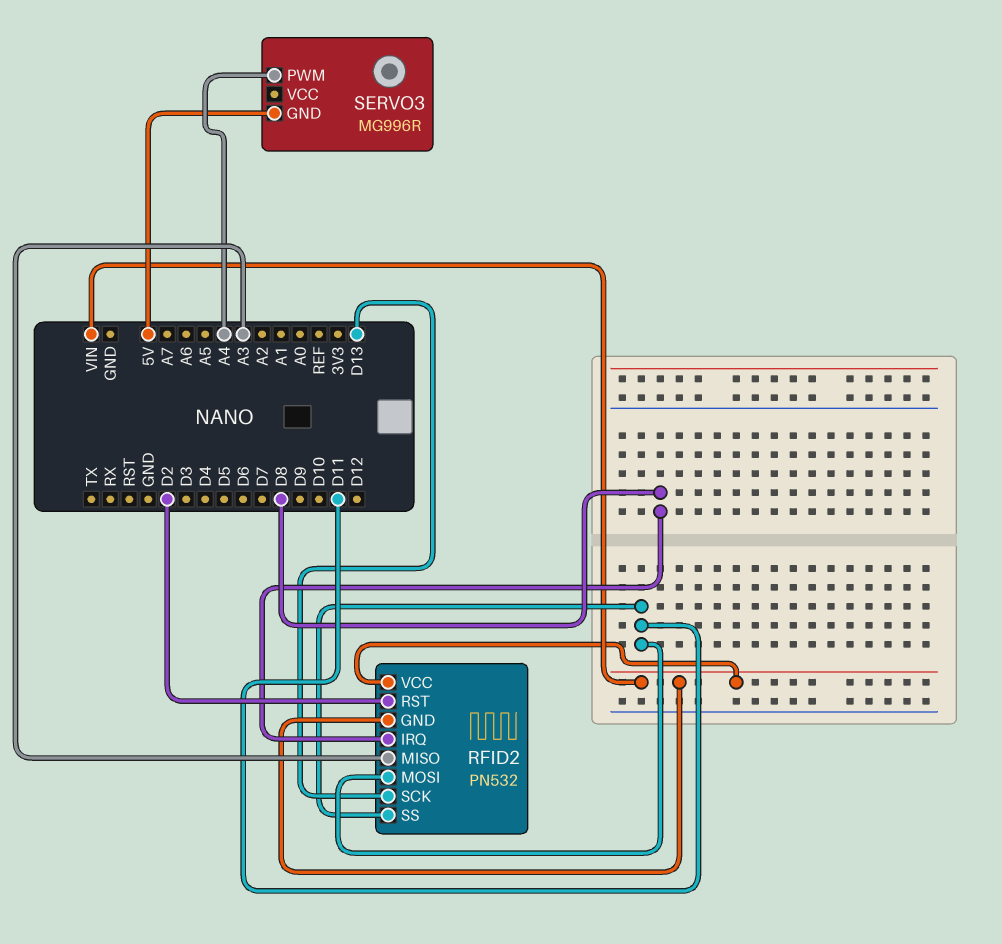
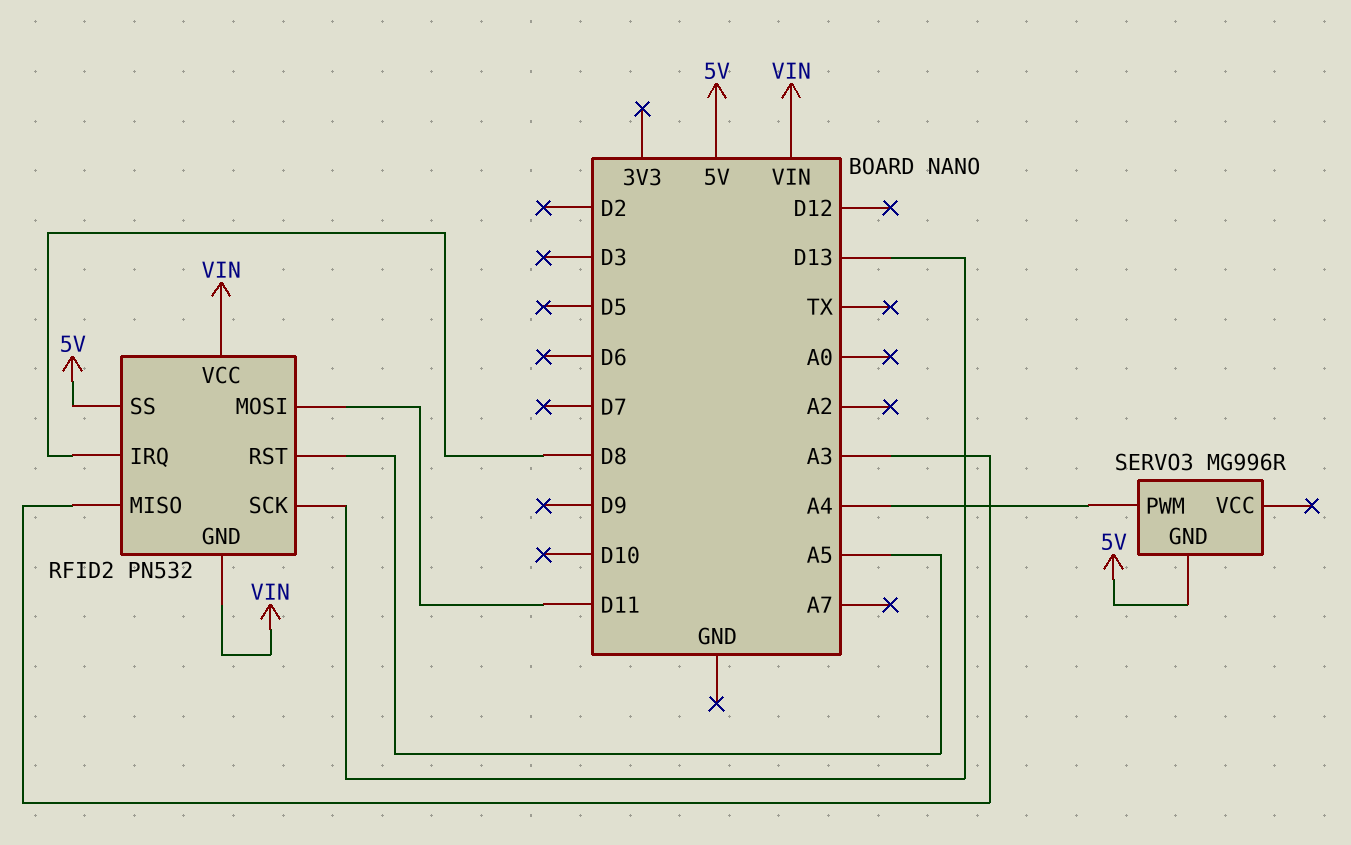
RFID2 pin RST: D2 -> A5
RFID2 pin SS: D11 -> 5V

